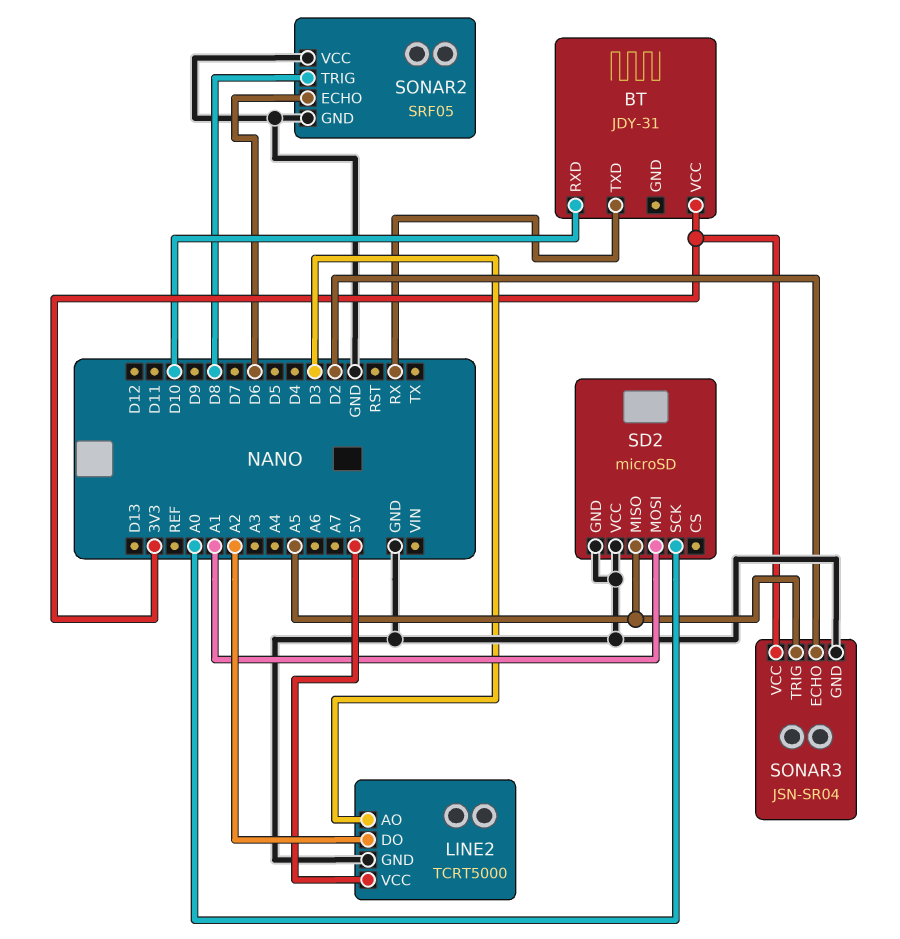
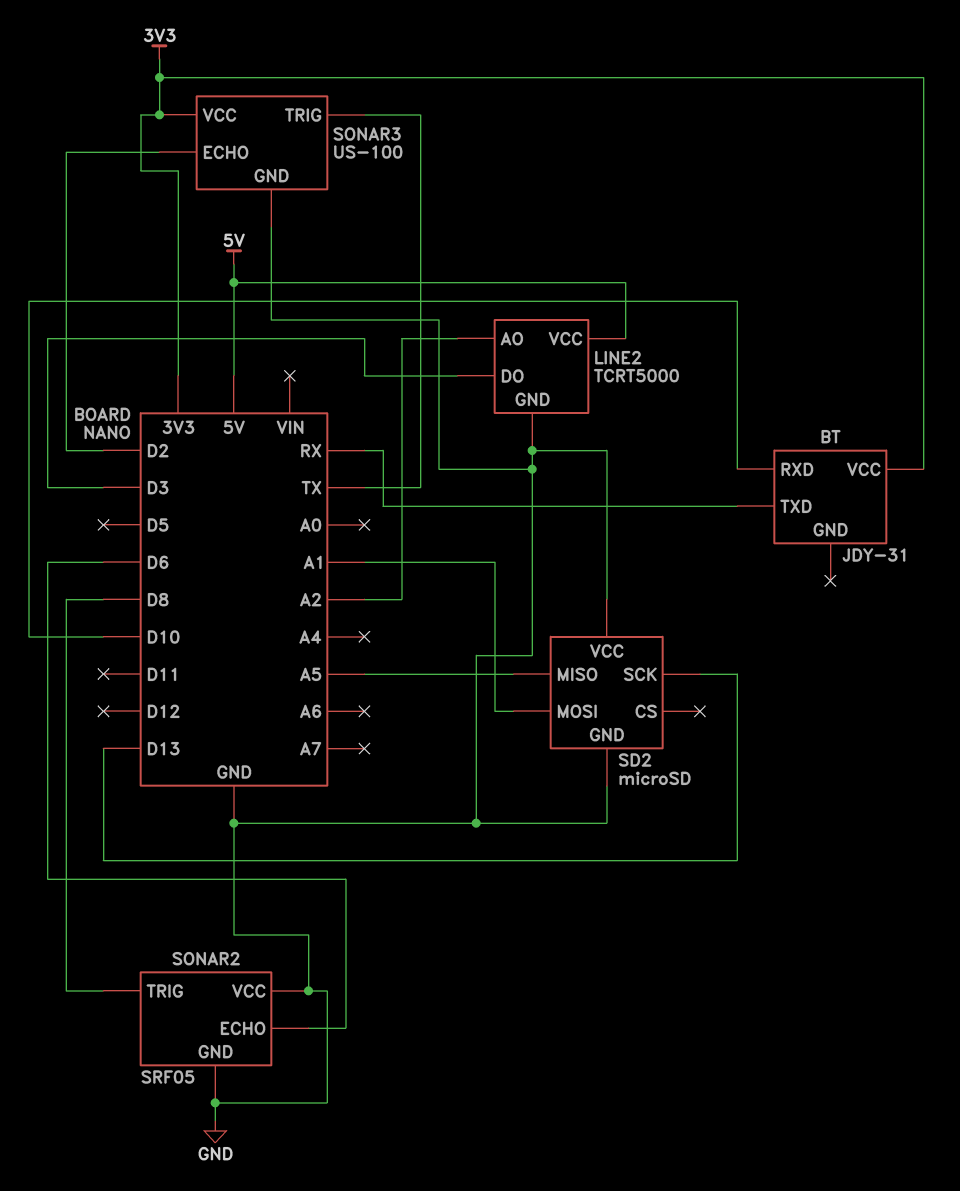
LINE2 pin AO: D3 -> A2
LINE2 pin DO: A2 -> D3
SD2 pin SCK: A0 -> D13
SONAR3: JSN-SR04 -> US-100
SONAR3 pin TRIG: A5 -> TX

